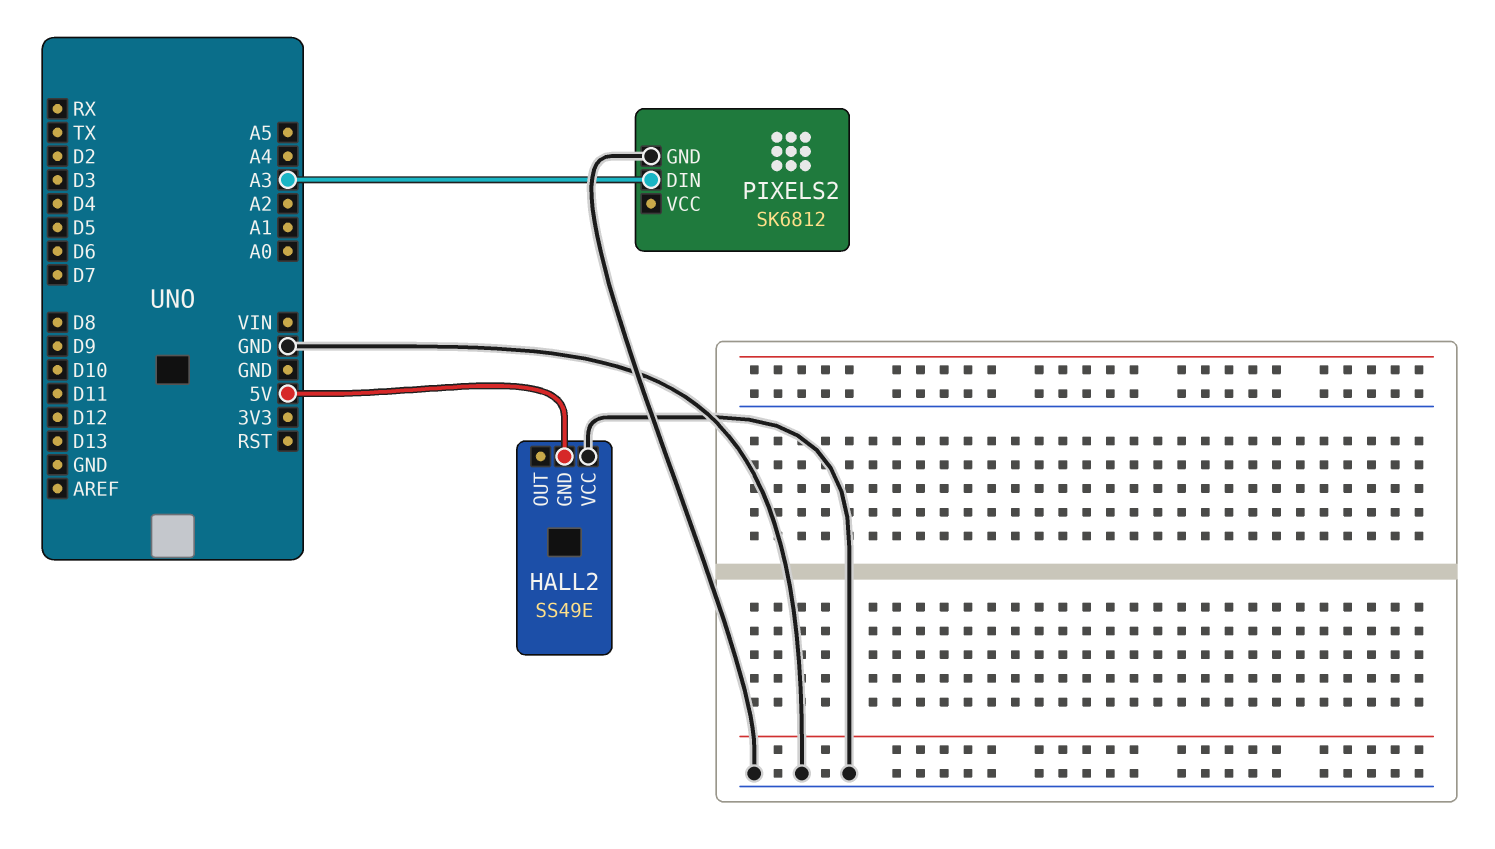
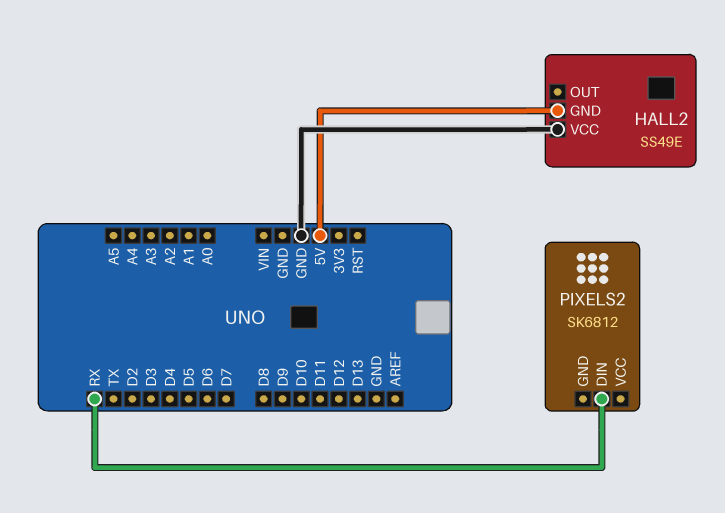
PIXELS2 pin DIN: A3 -> RX
PIXELS2 pin GND: GND -> none

